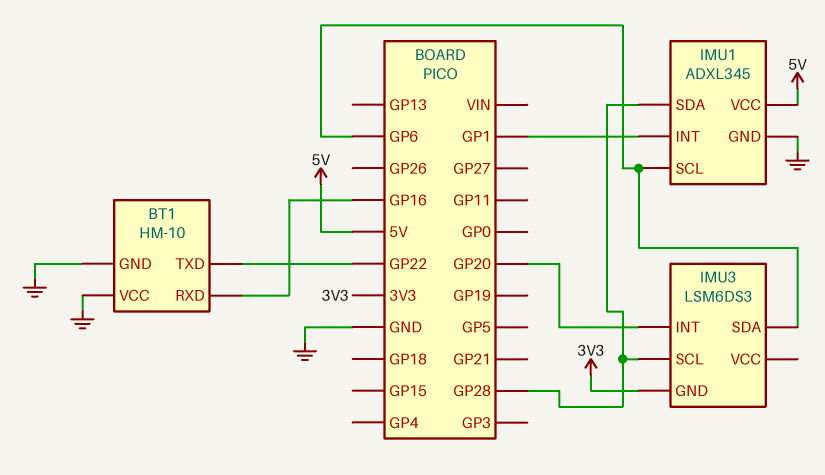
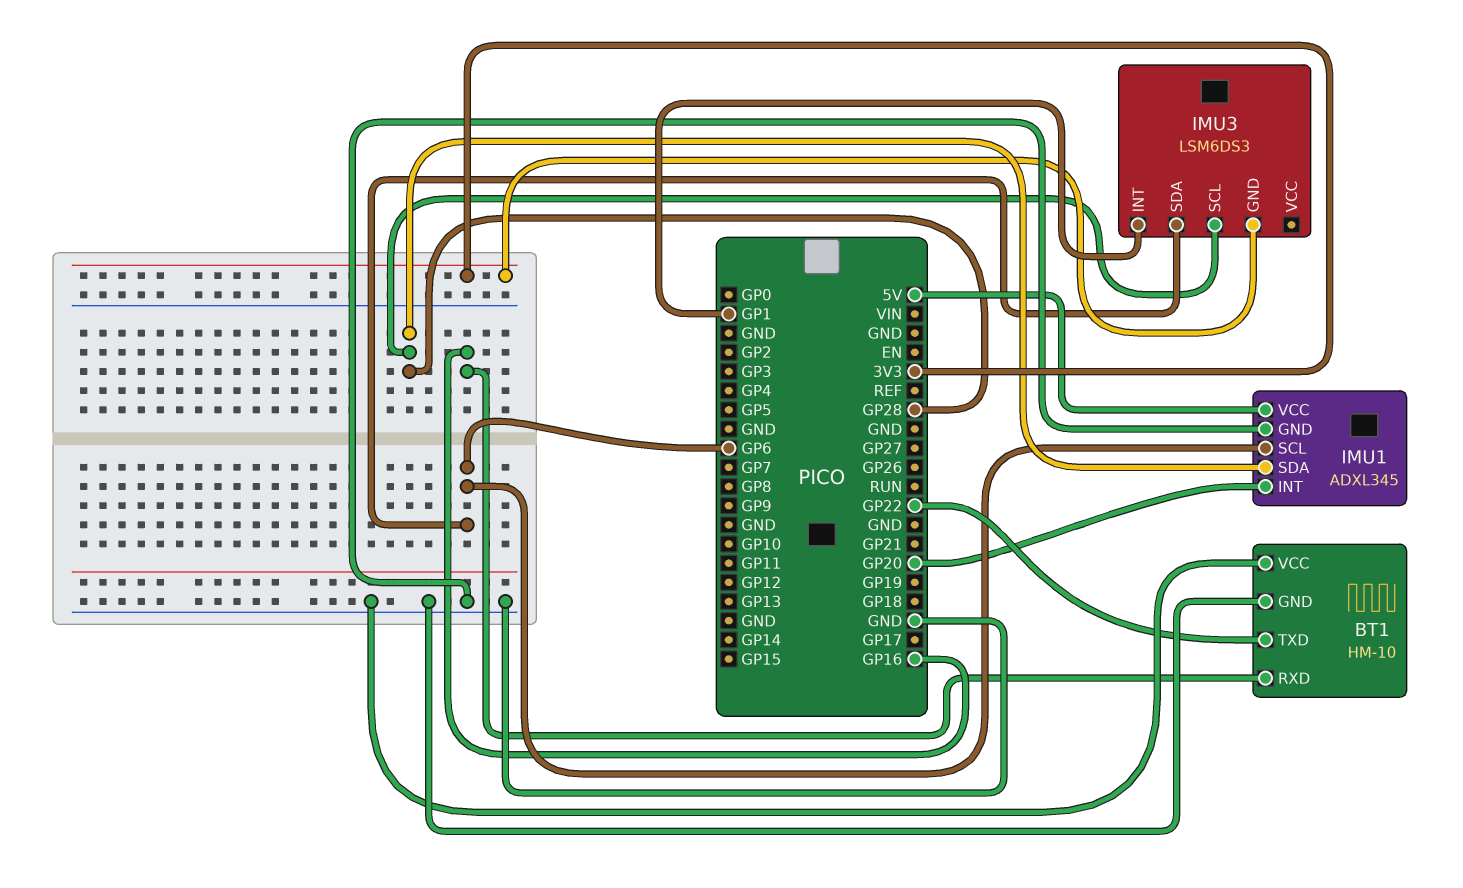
IMU1 pin INT: GP1 -> GP20
IMU3 pin INT: GP20 -> GP1

